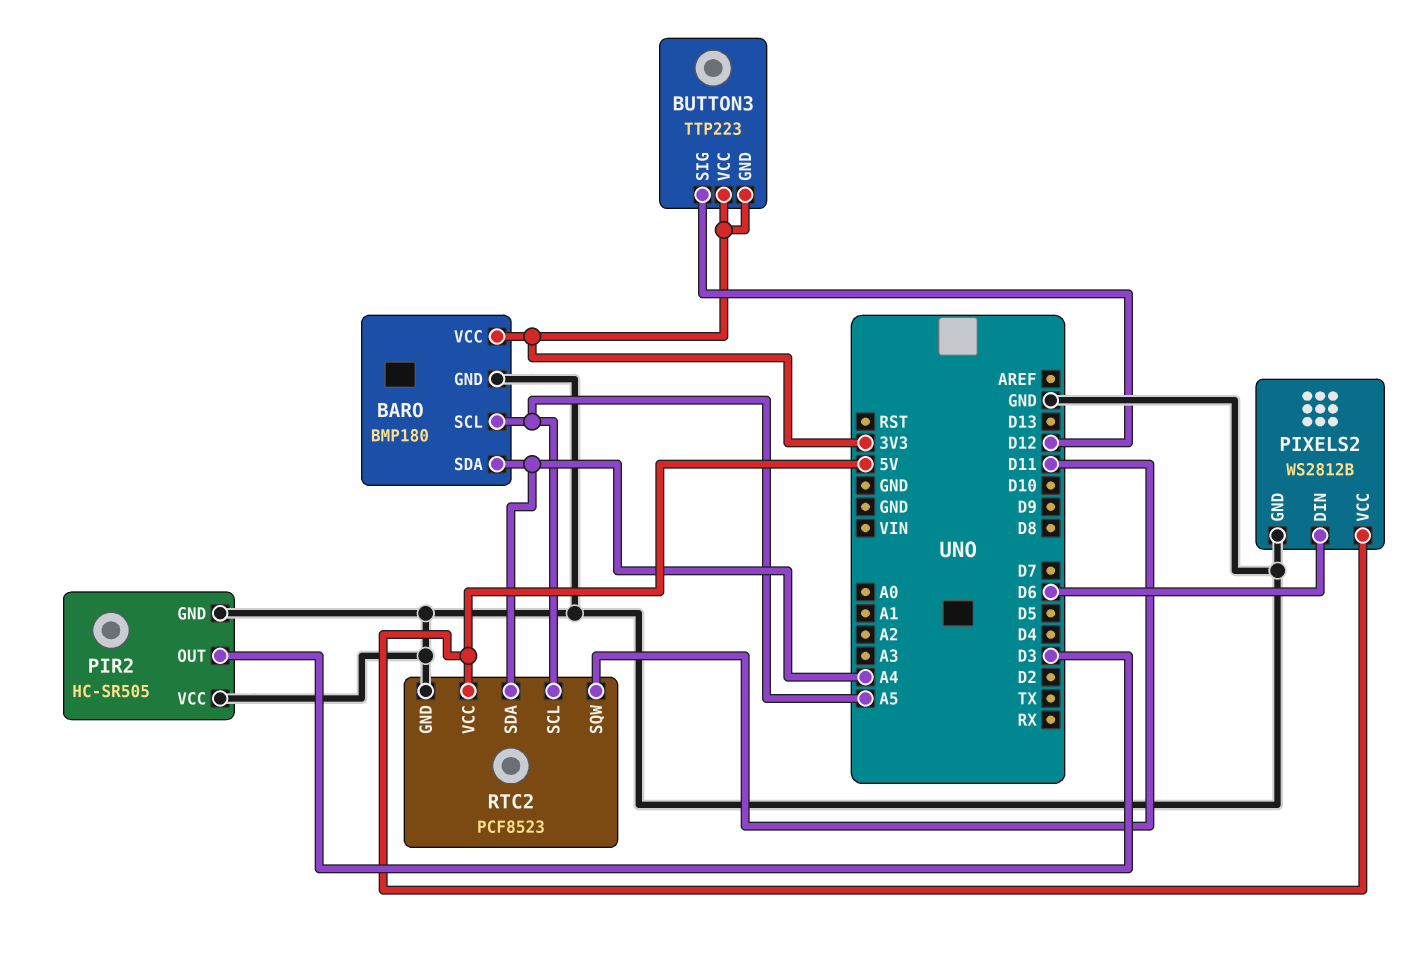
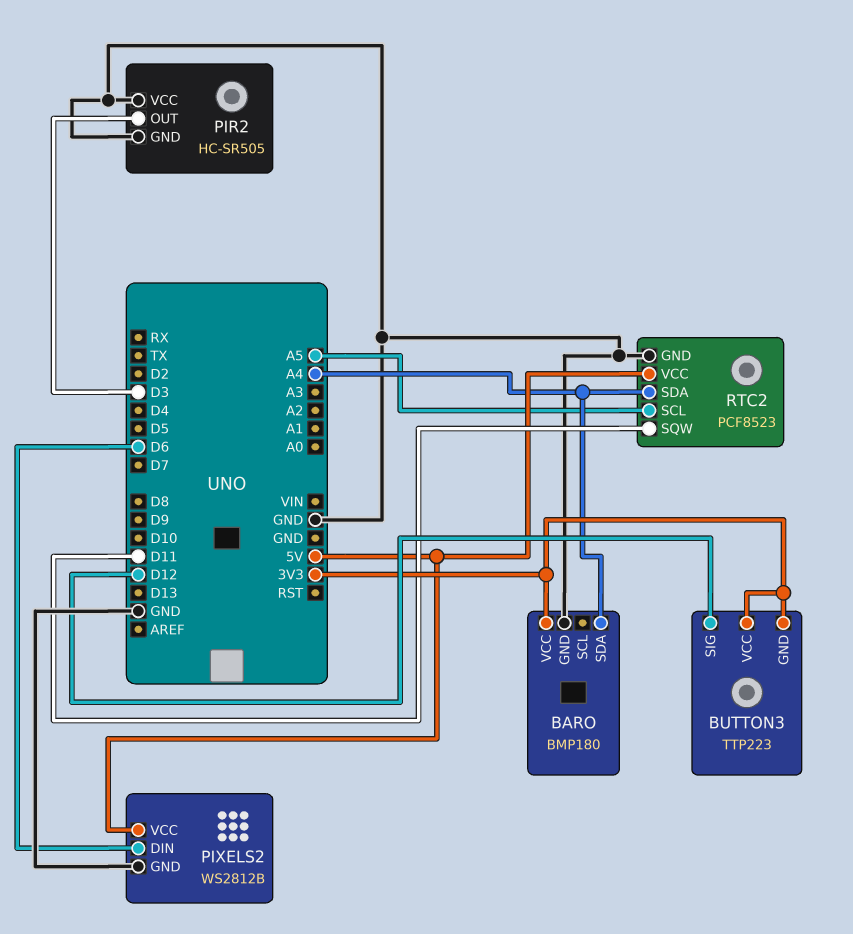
BARO pin SCL: A5 -> none

